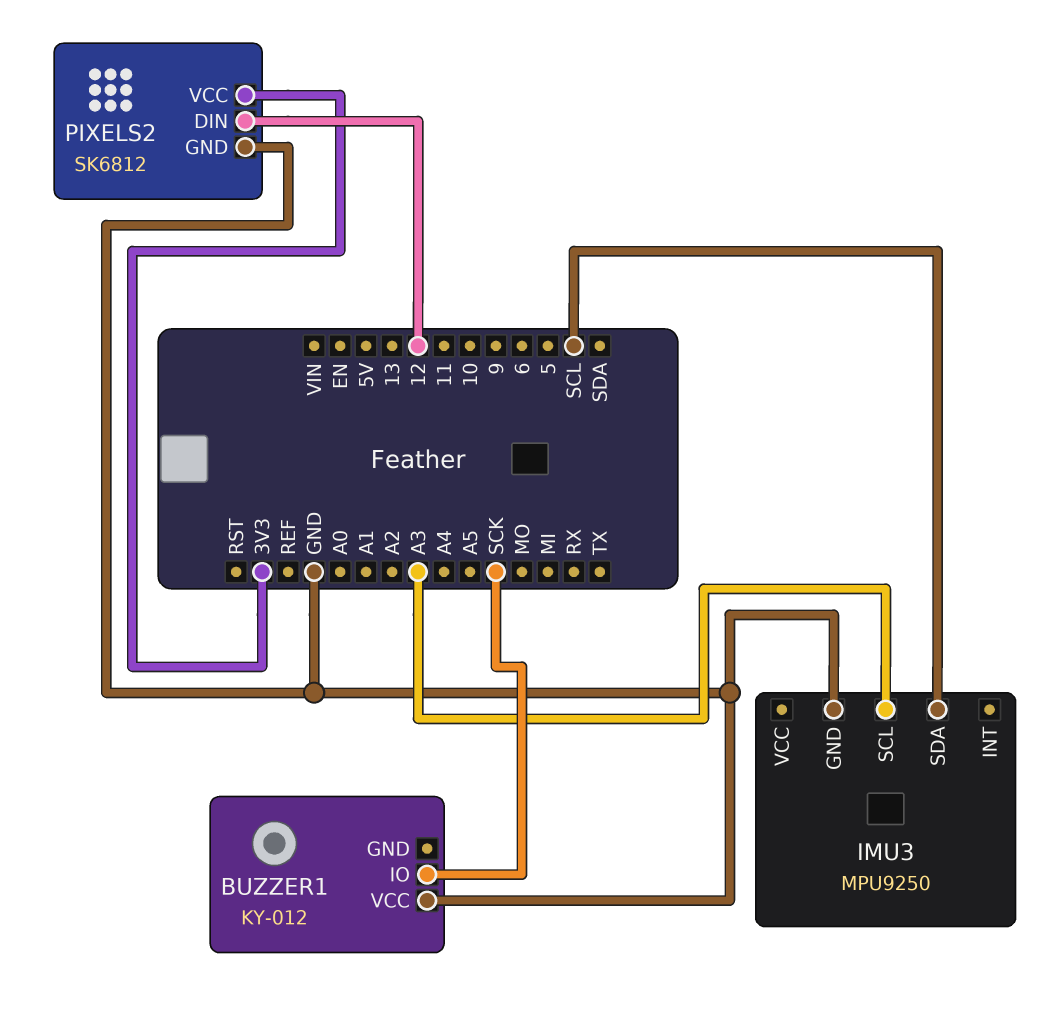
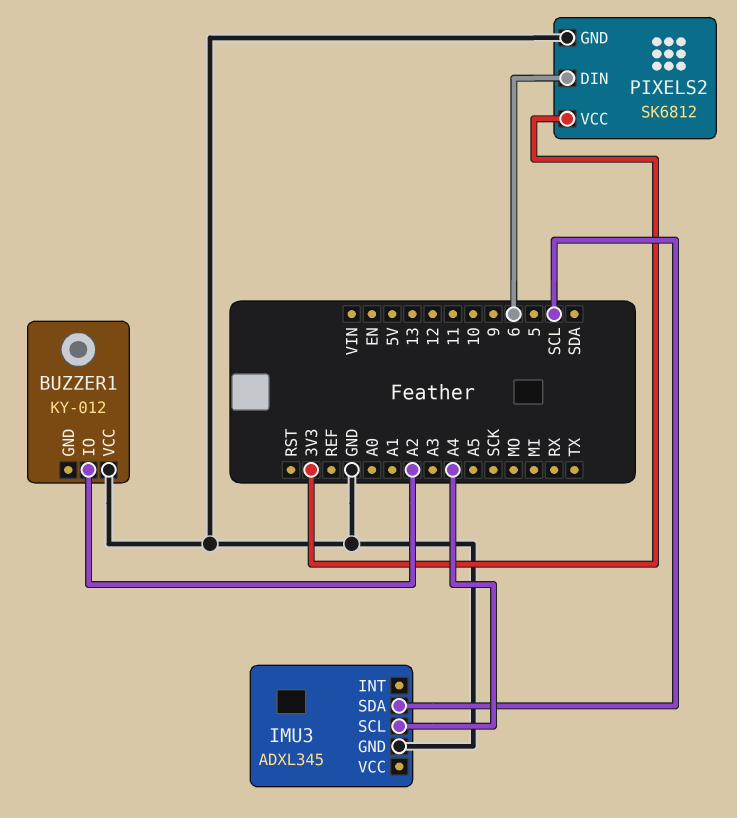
BUZZER1 pin IO: SCK -> A2
IMU3: MPU9250 -> ADXL345
IMU3 pin SCL: A3 -> A4
PIXELS2 pin DIN: 12 -> 6

